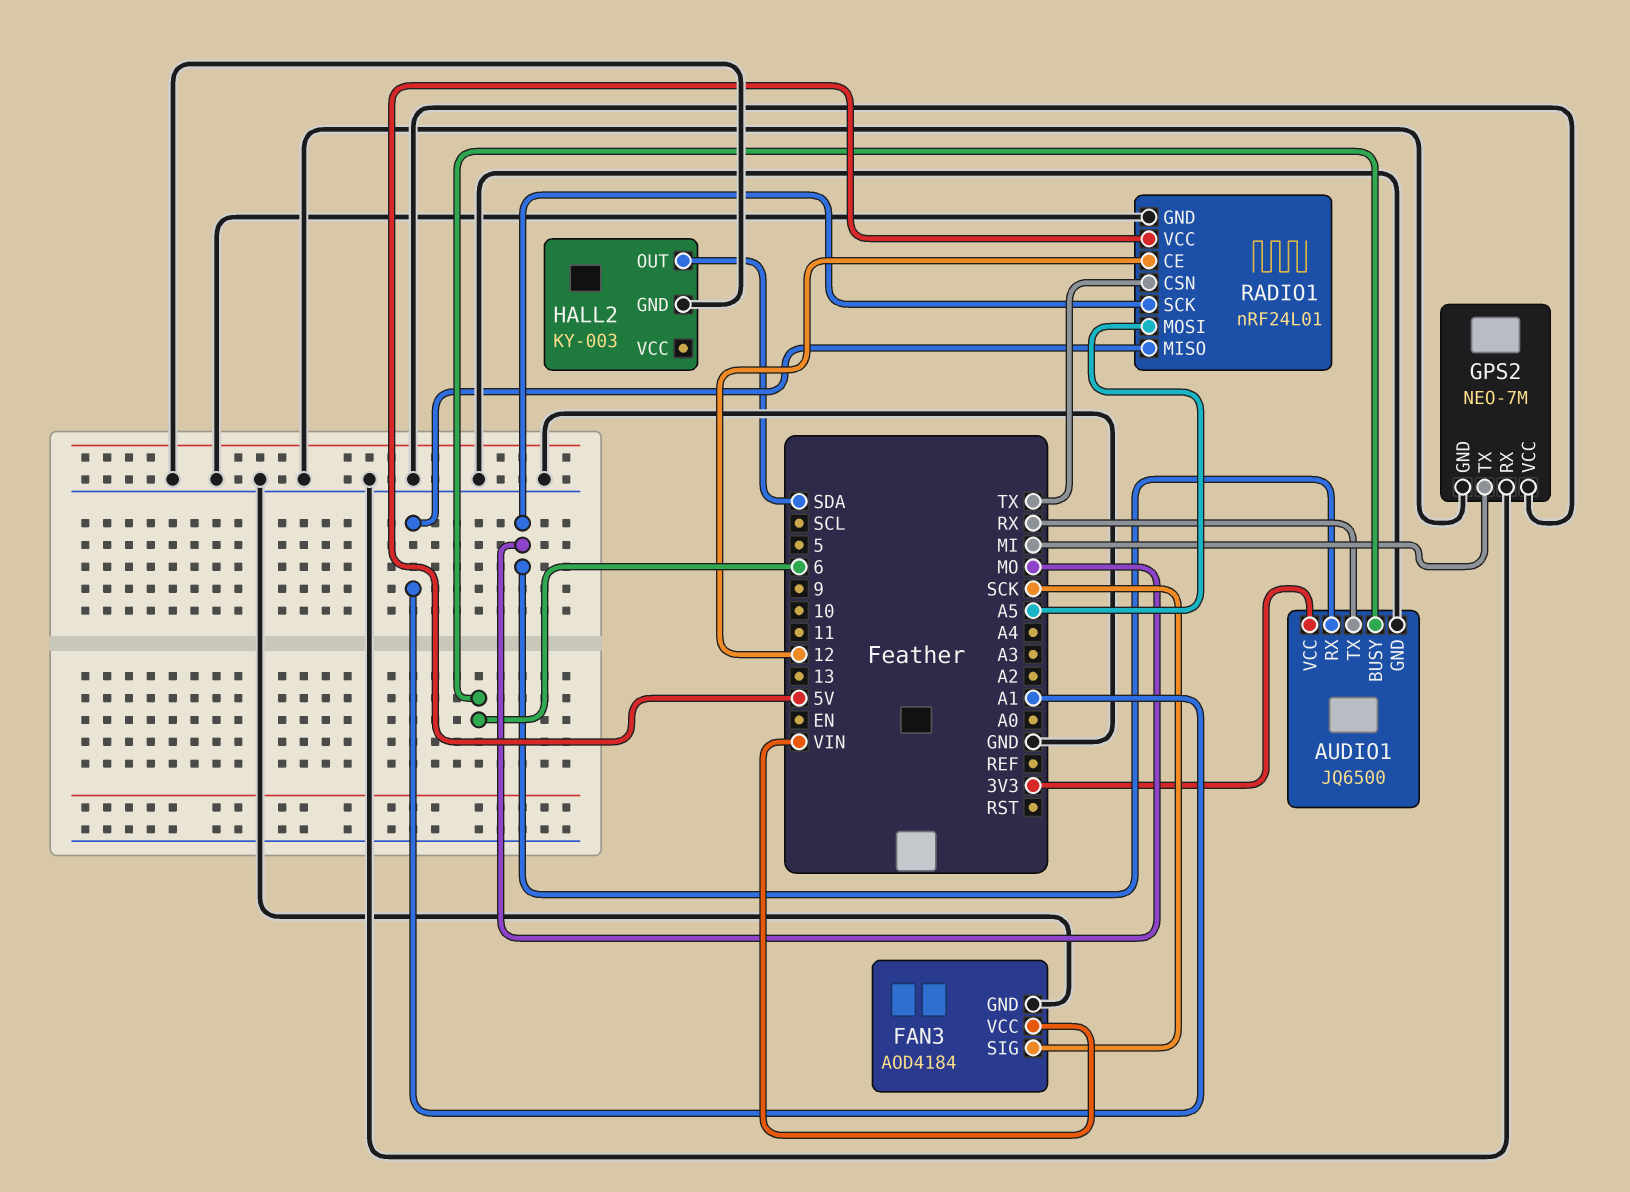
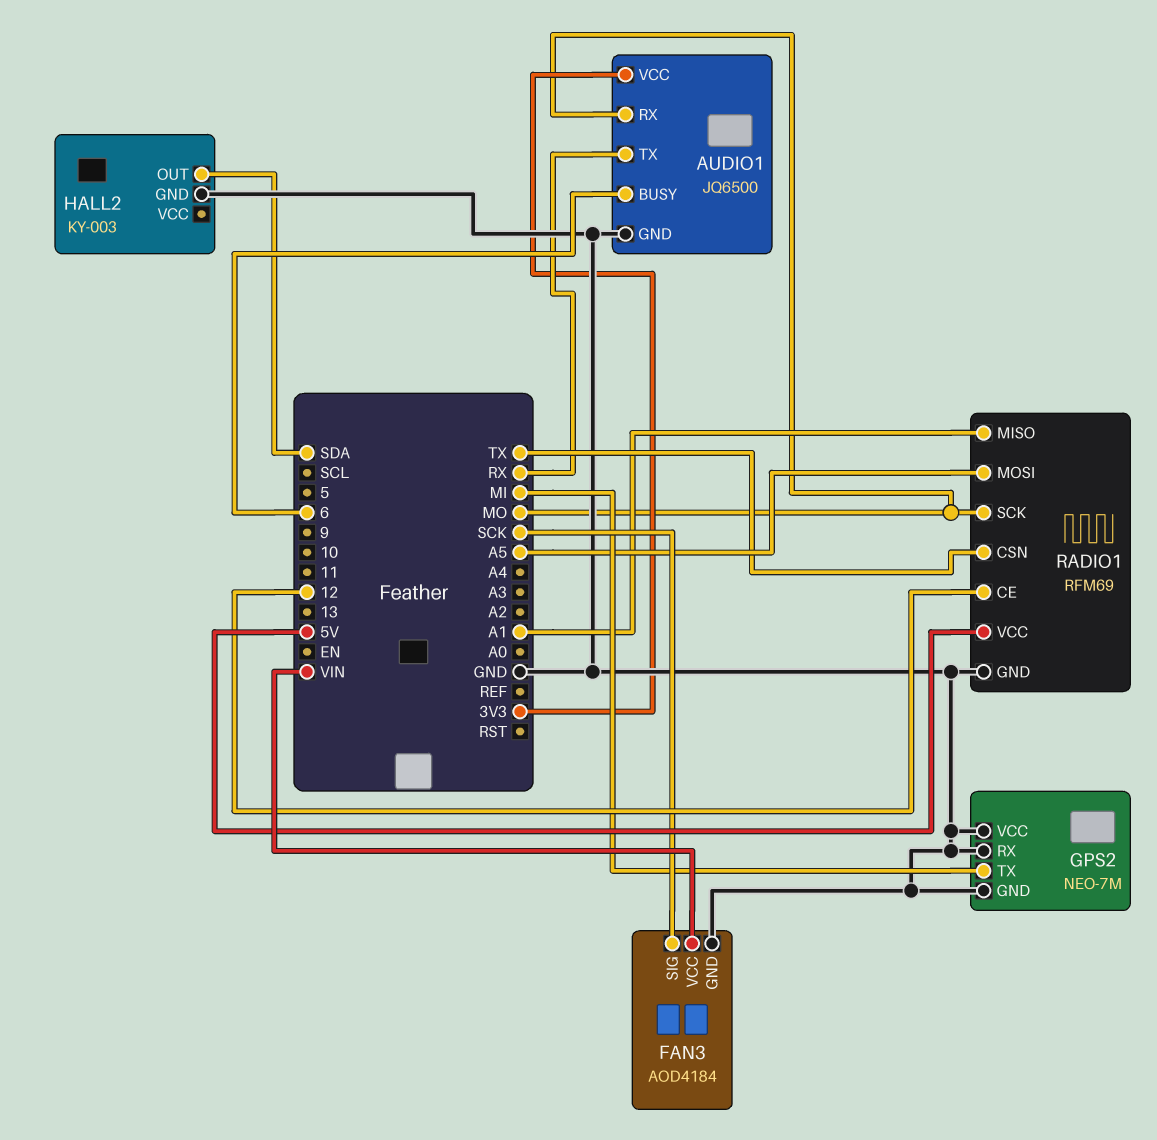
RADIO1: nRF24L01 -> RFM69

